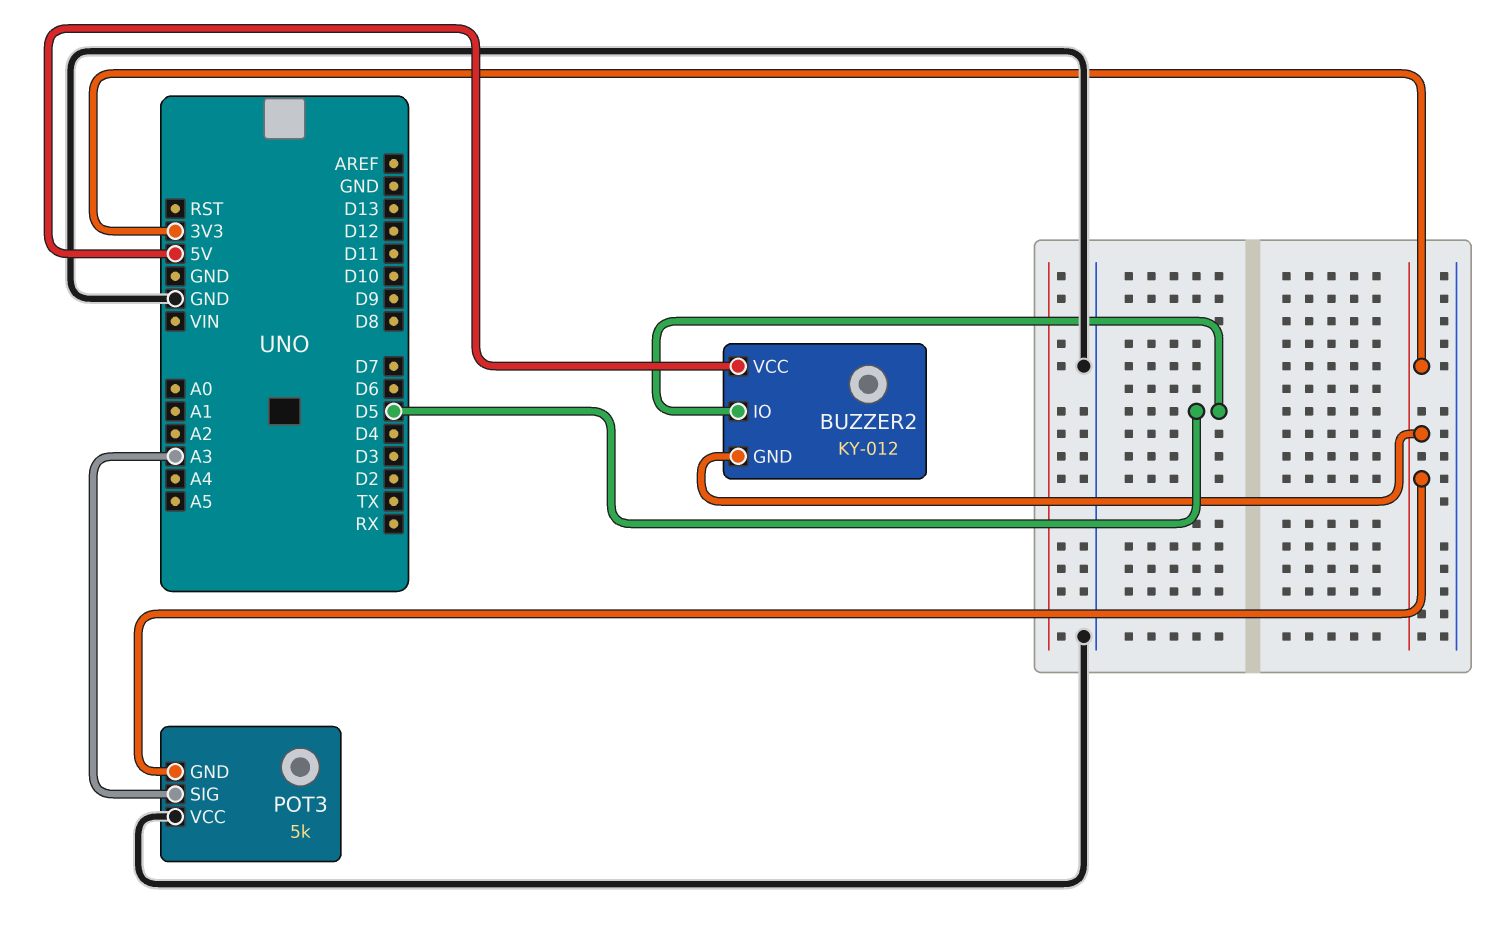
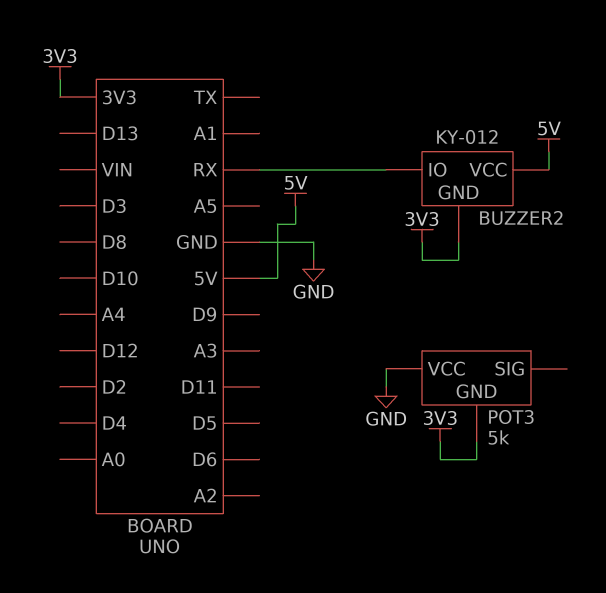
BUZZER2 pin IO: D5 -> RX
POT3 pin SIG: A3 -> none

